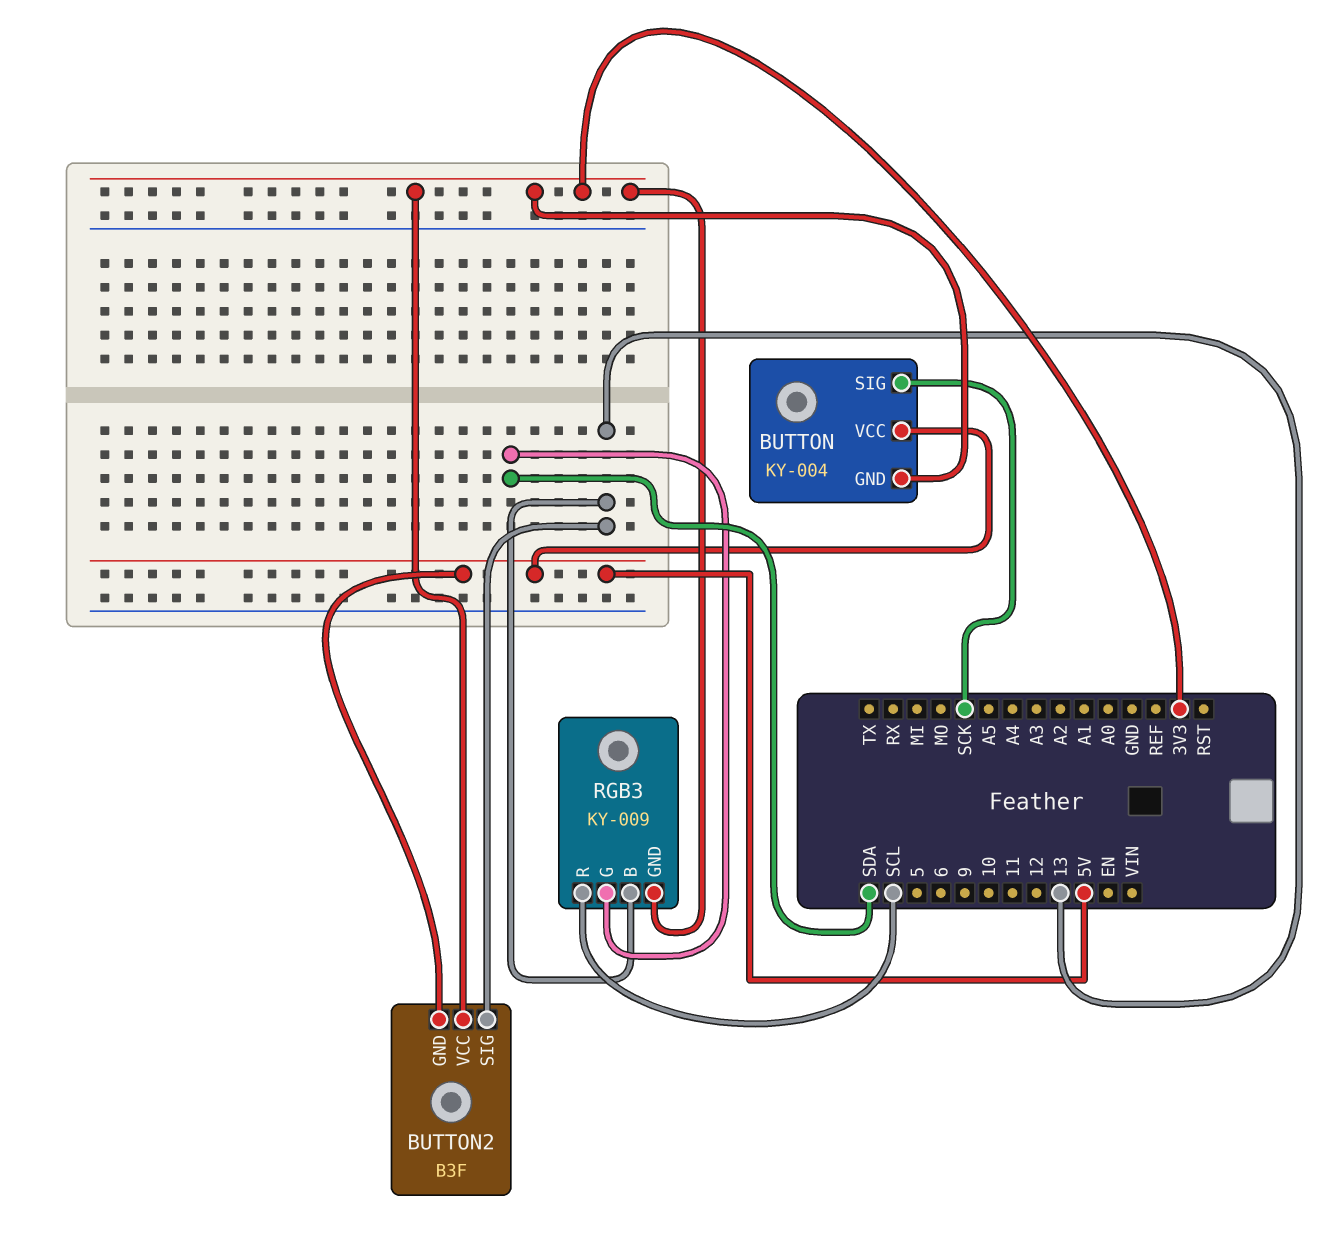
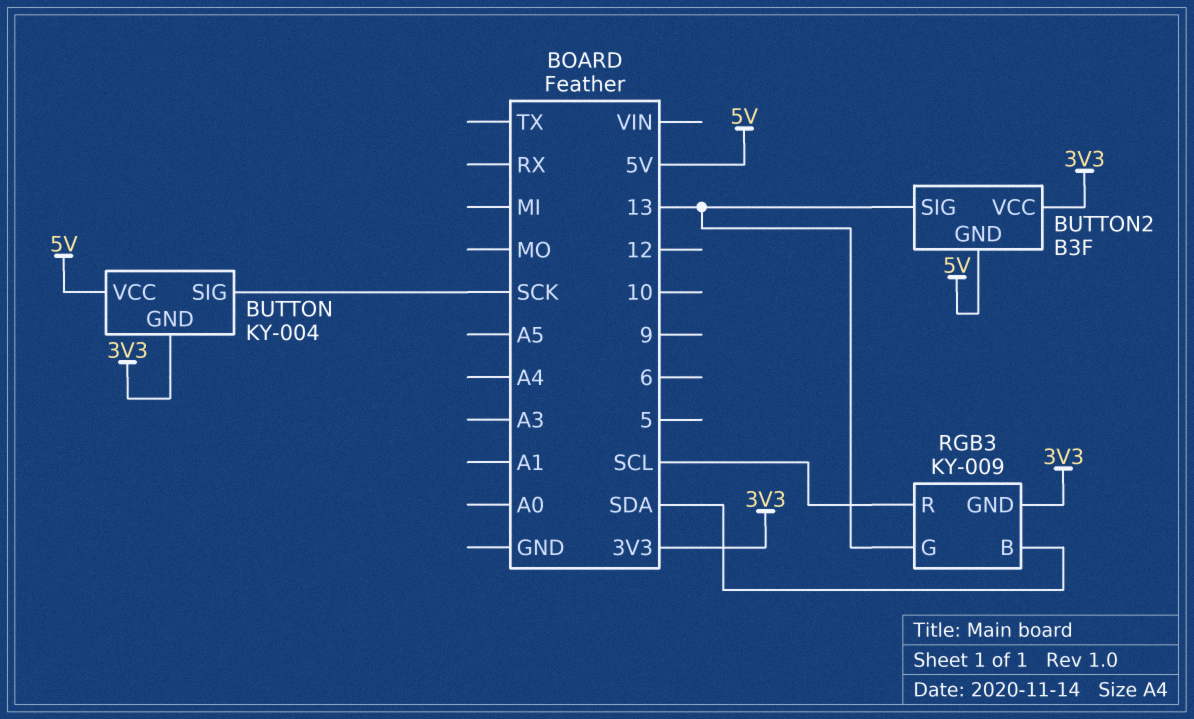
RGB3 pin B: 13 -> SDA
RGB3 pin G: SDA -> 13

